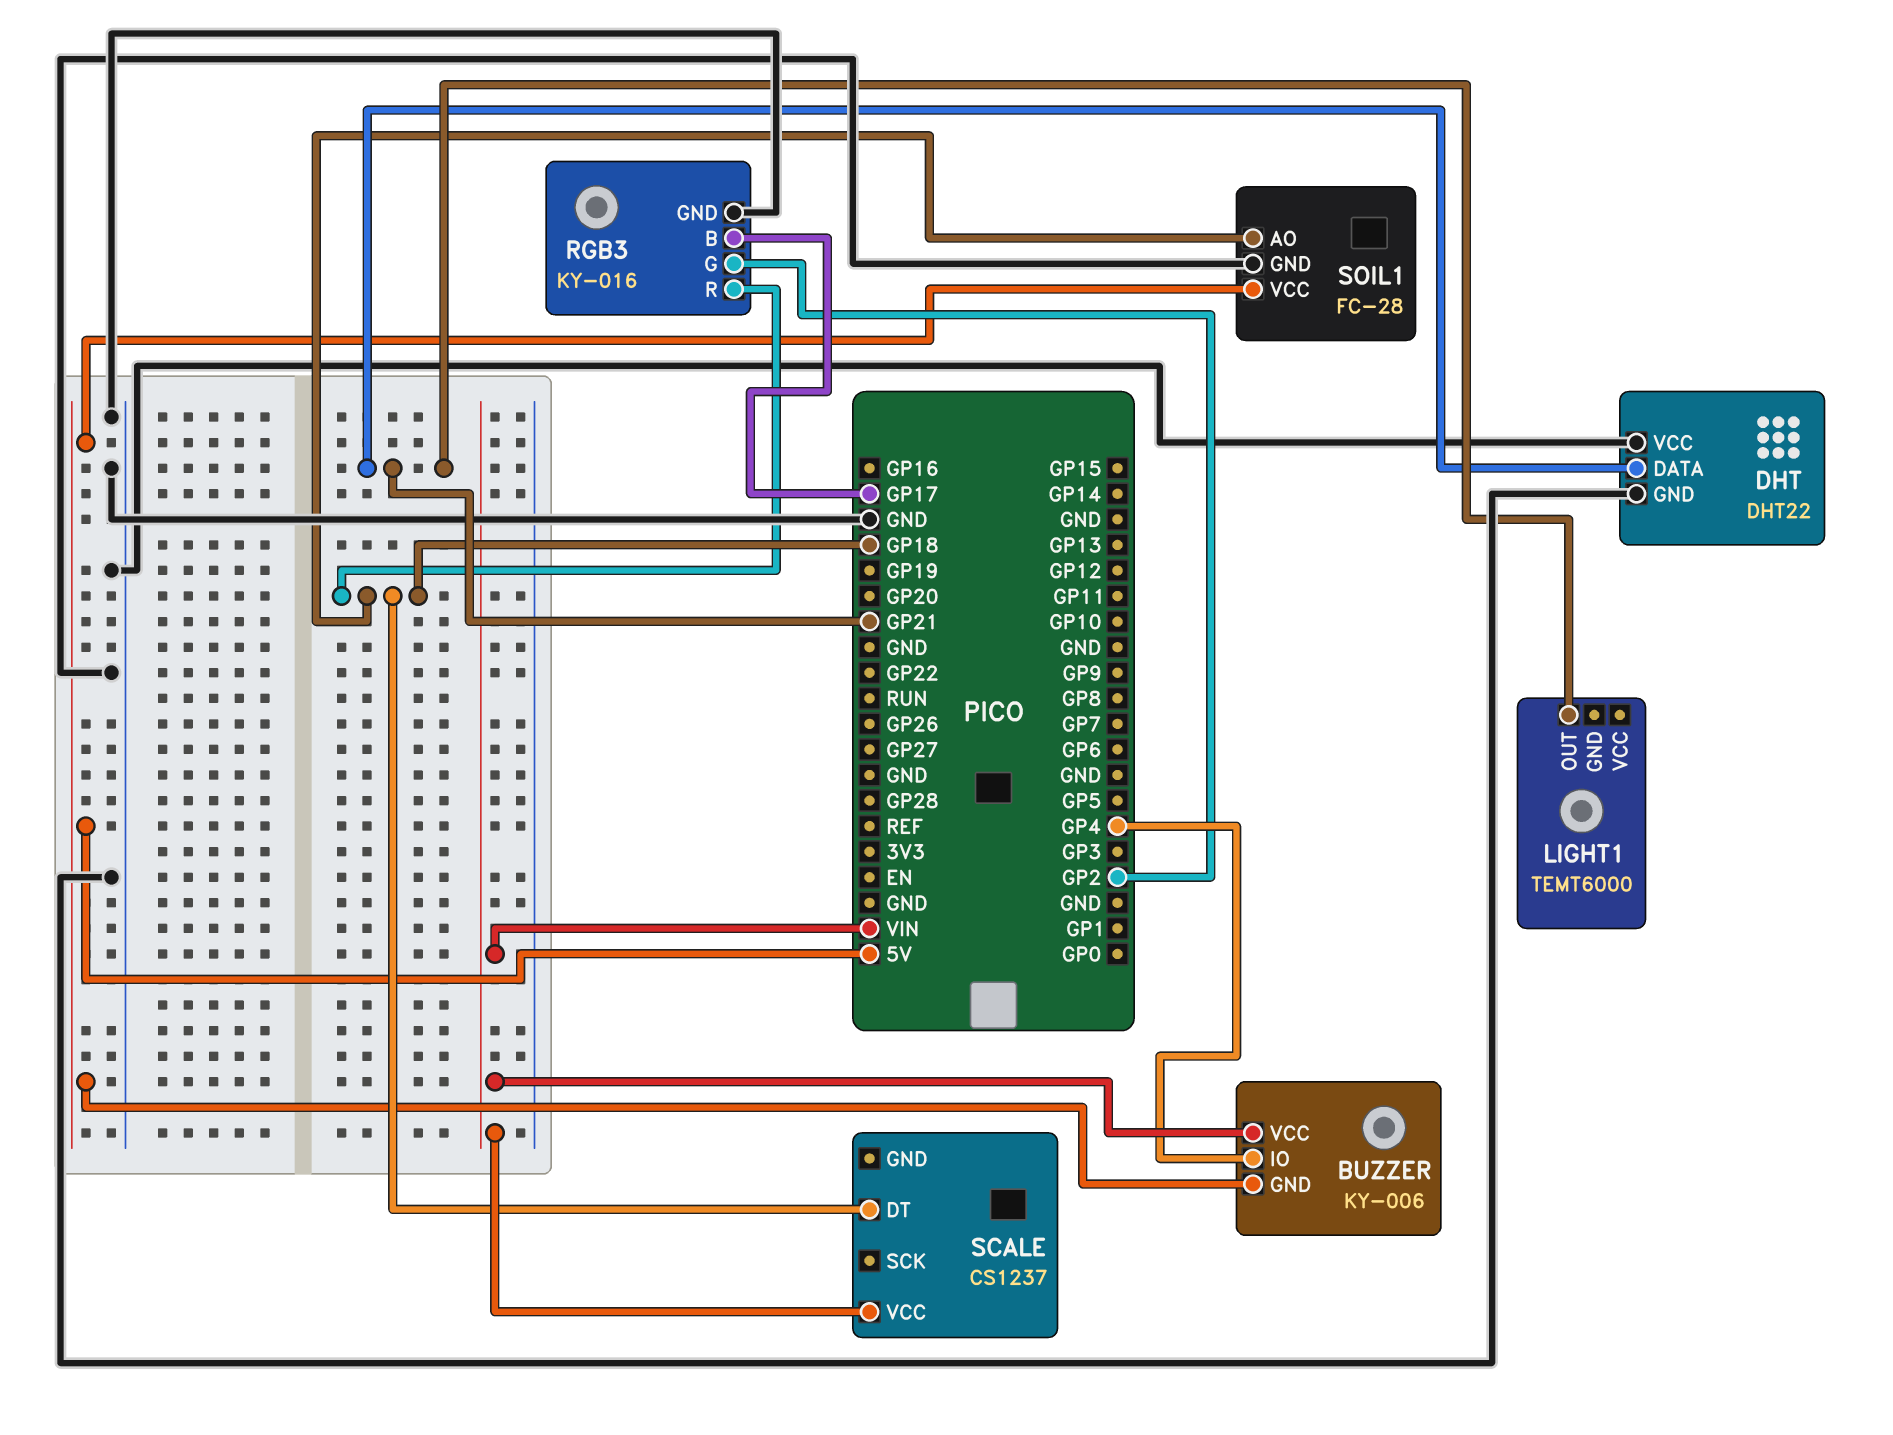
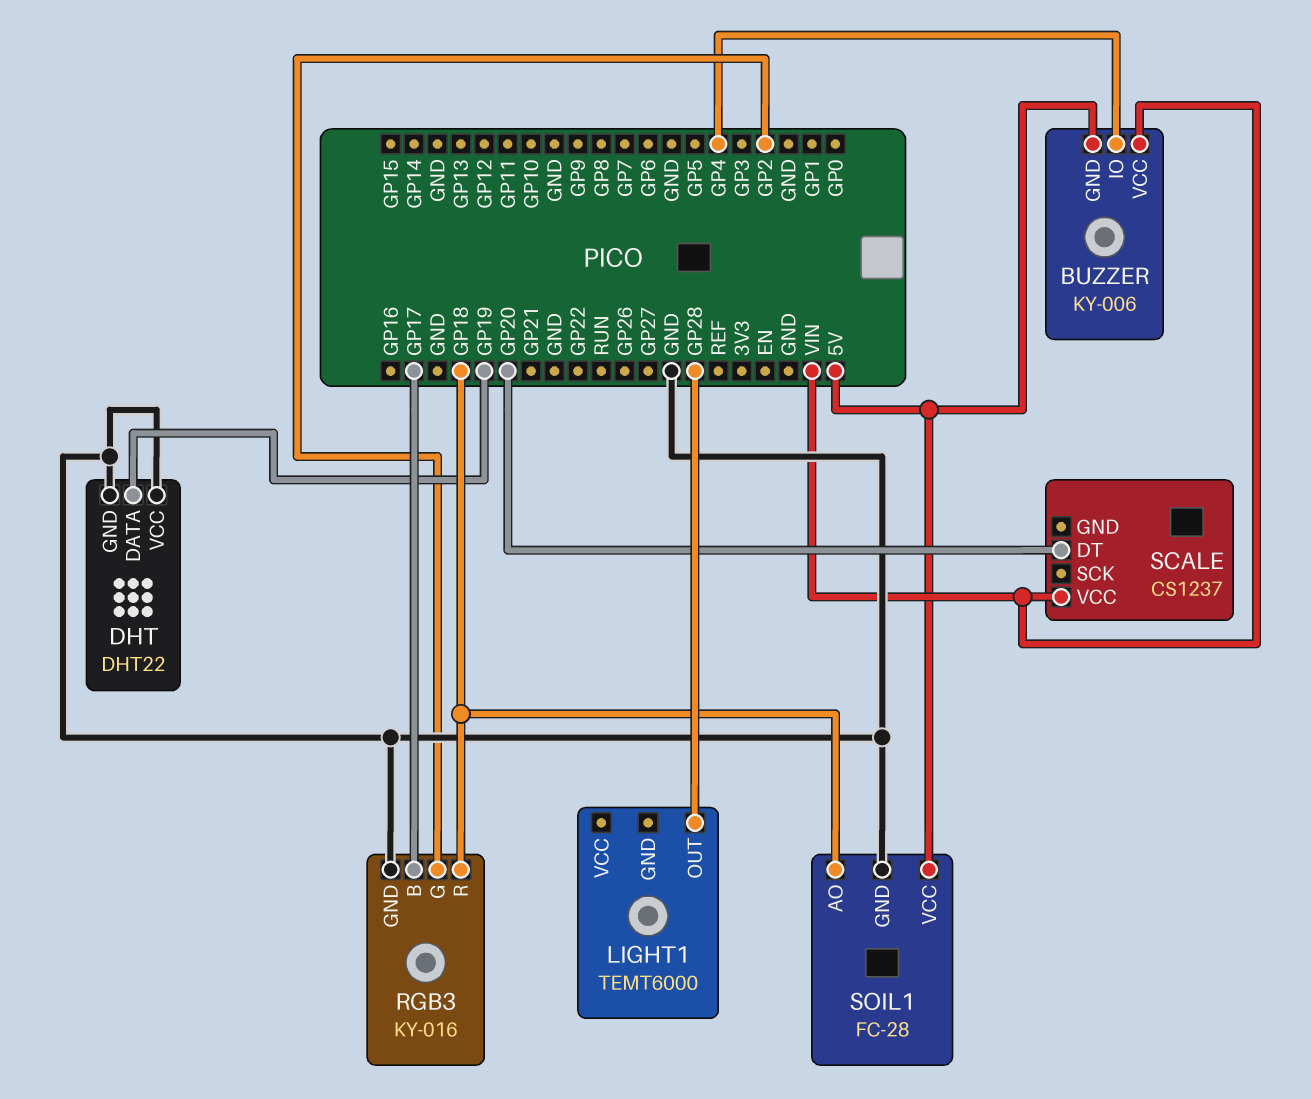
DHT pin DATA: GP21 -> GP19
LIGHT1 pin OUT: GP21 -> GP28
SCALE pin DT: GP18 -> GP20

